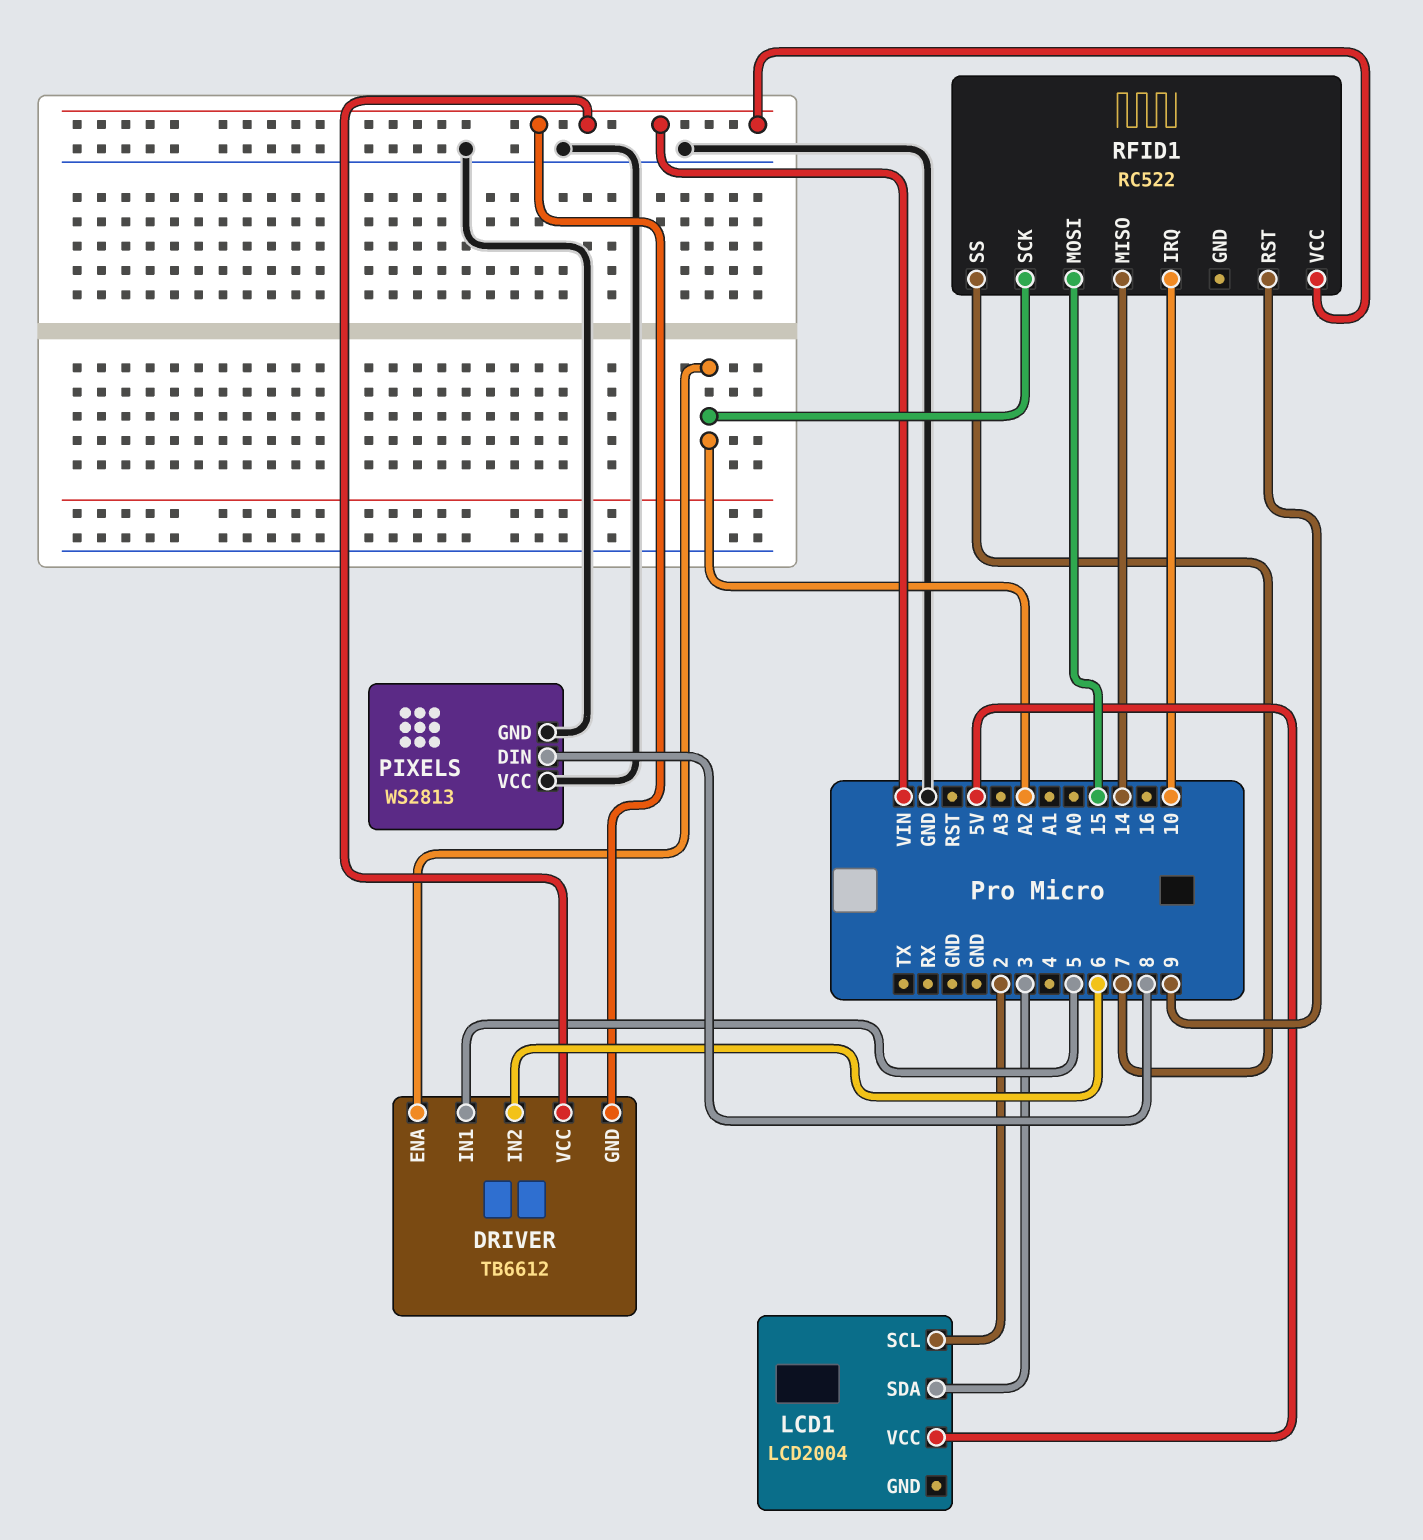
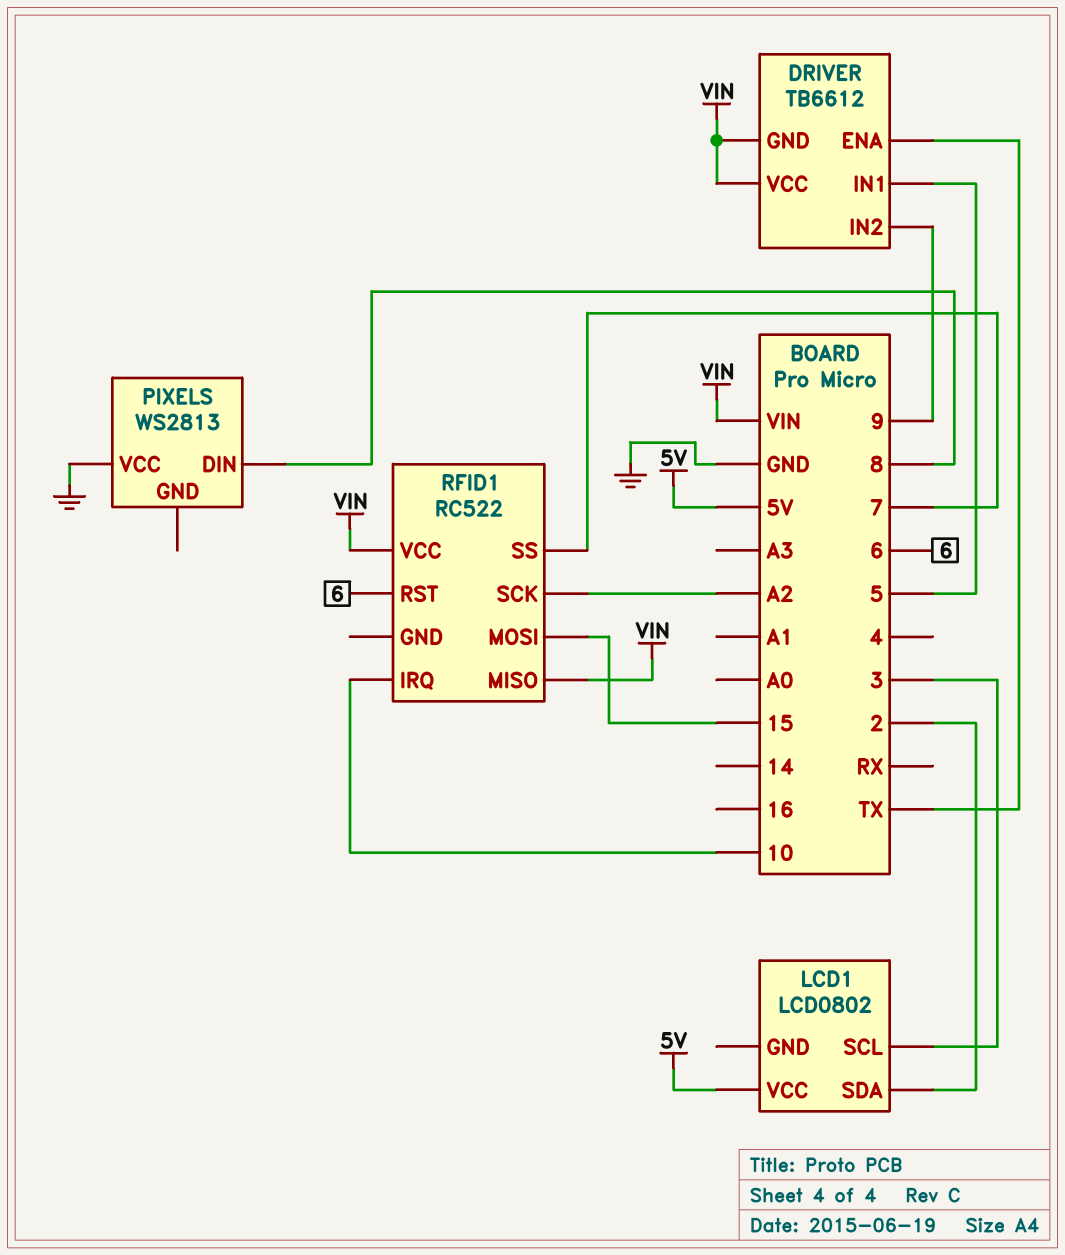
DRIVER pin ENA: A2 -> TX
DRIVER pin IN2: 6 -> 9
LCD1: LCD2004 -> LCD0802
LCD1 pin SCL: 2 -> 3
LCD1 pin SDA: 3 -> 2
PIXELS pin GND: GND -> none
RFID1 pin MISO: 14 -> VIN
RFID1 pin RST: 9 -> 6

